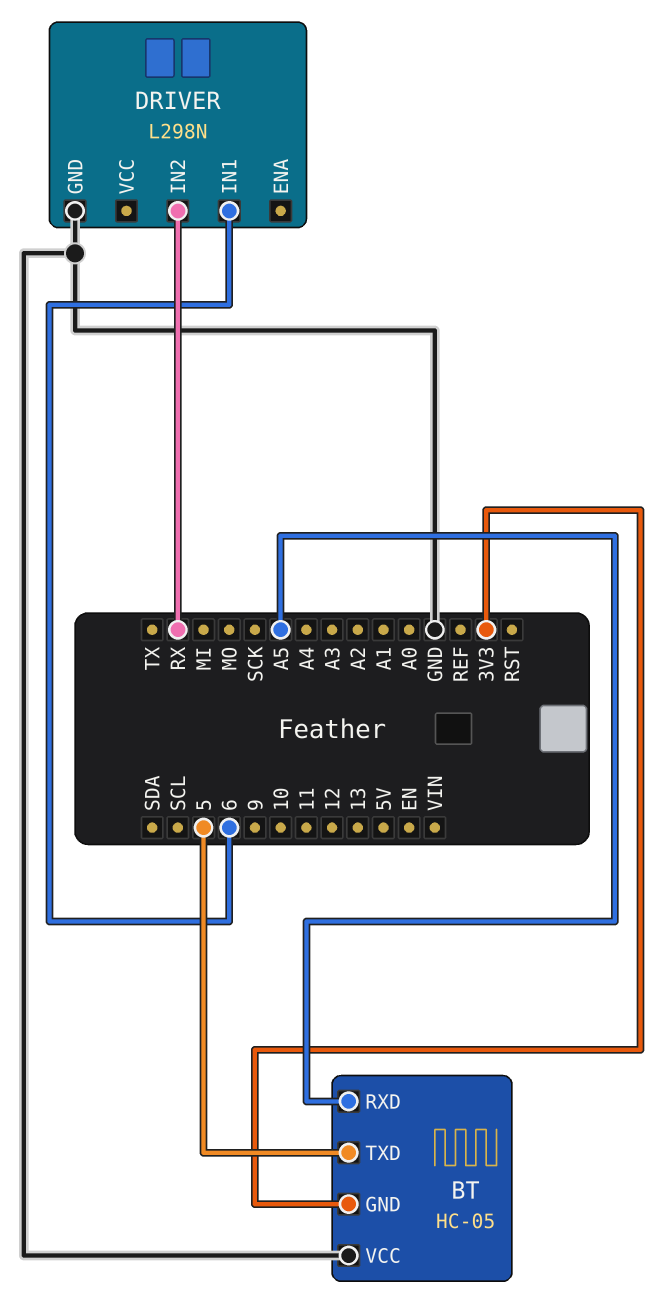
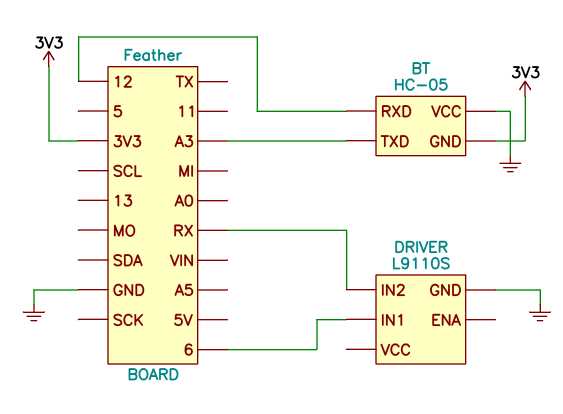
BT pin RXD: A5 -> 12
BT pin TXD: 5 -> A3
DRIVER: L298N -> L9110S

